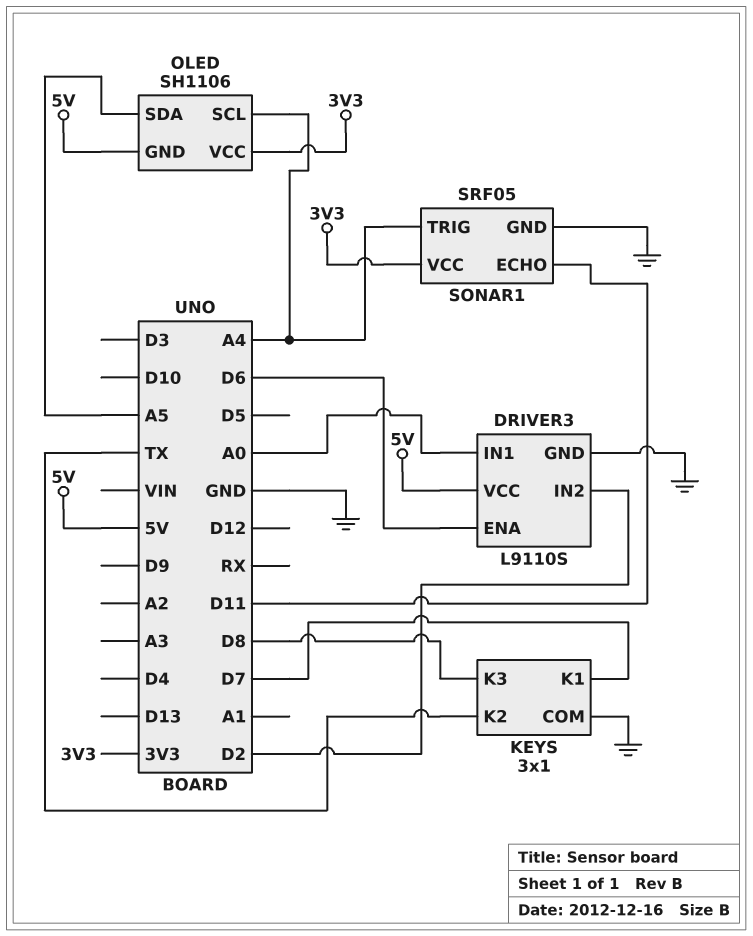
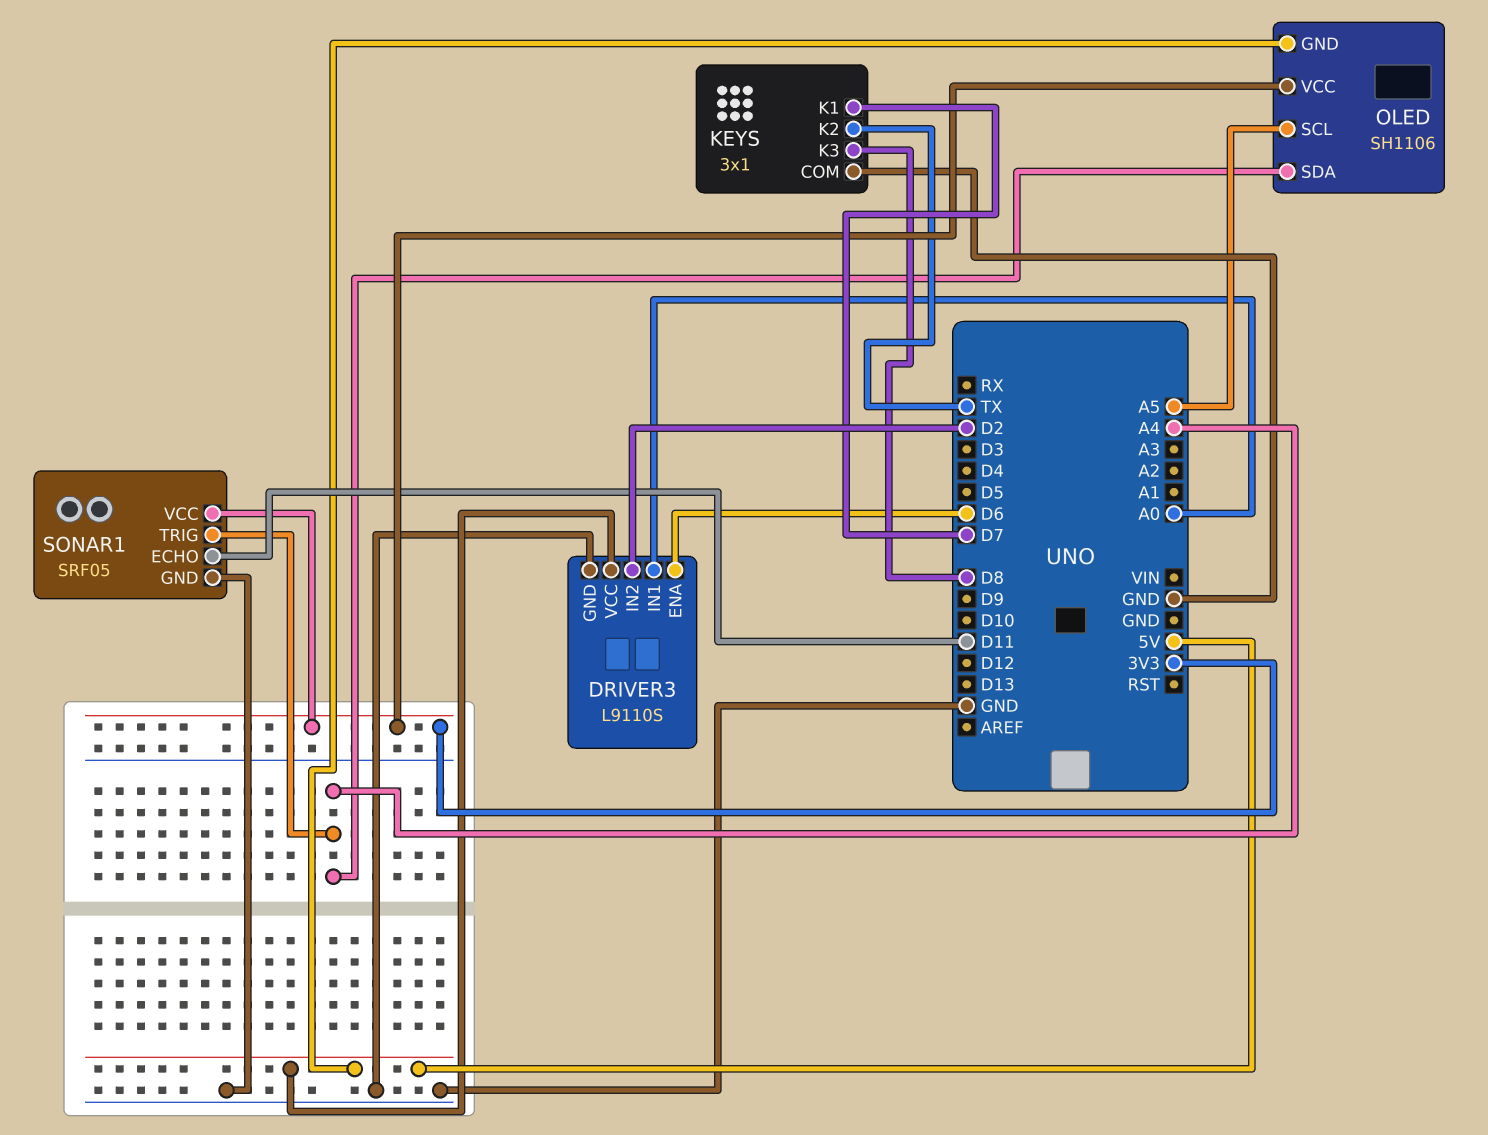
OLED pin SCL: A4 -> A5
OLED pin SDA: A5 -> A4

